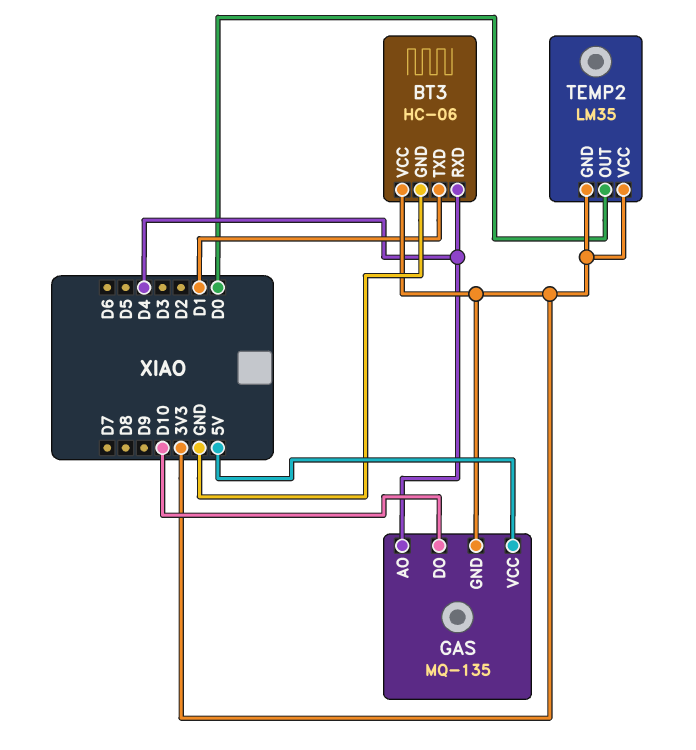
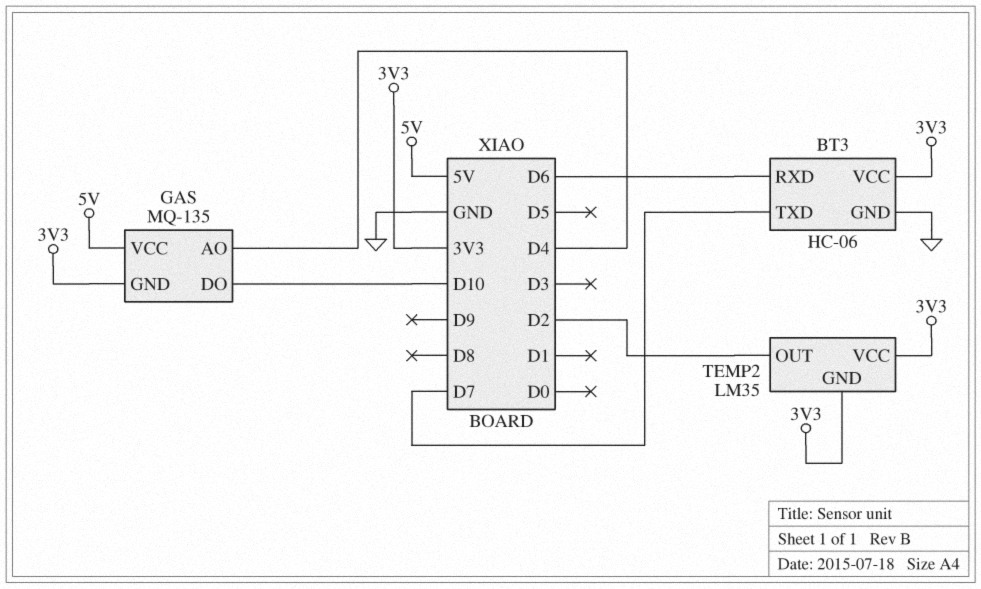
BT3 pin RXD: D4 -> D6
BT3 pin TXD: D1 -> D7
TEMP2 pin OUT: D0 -> D2

